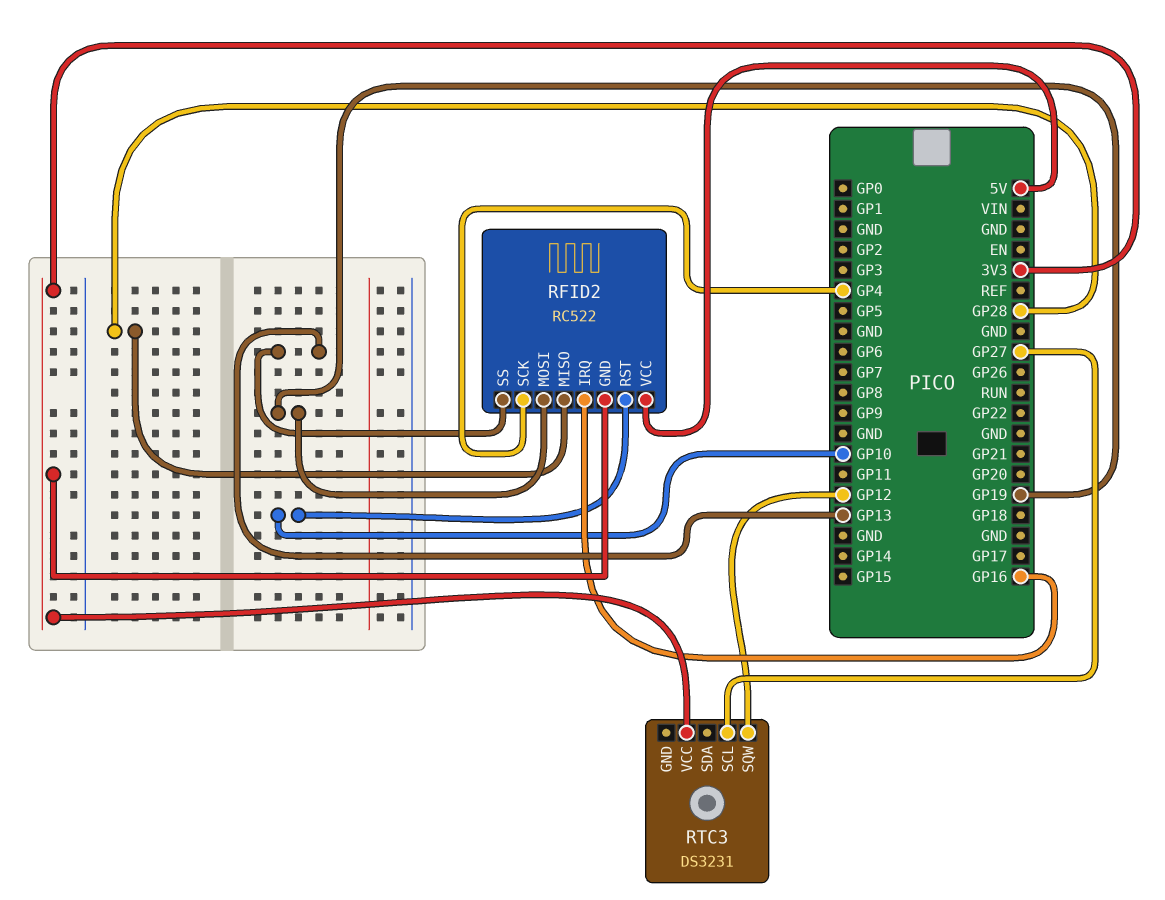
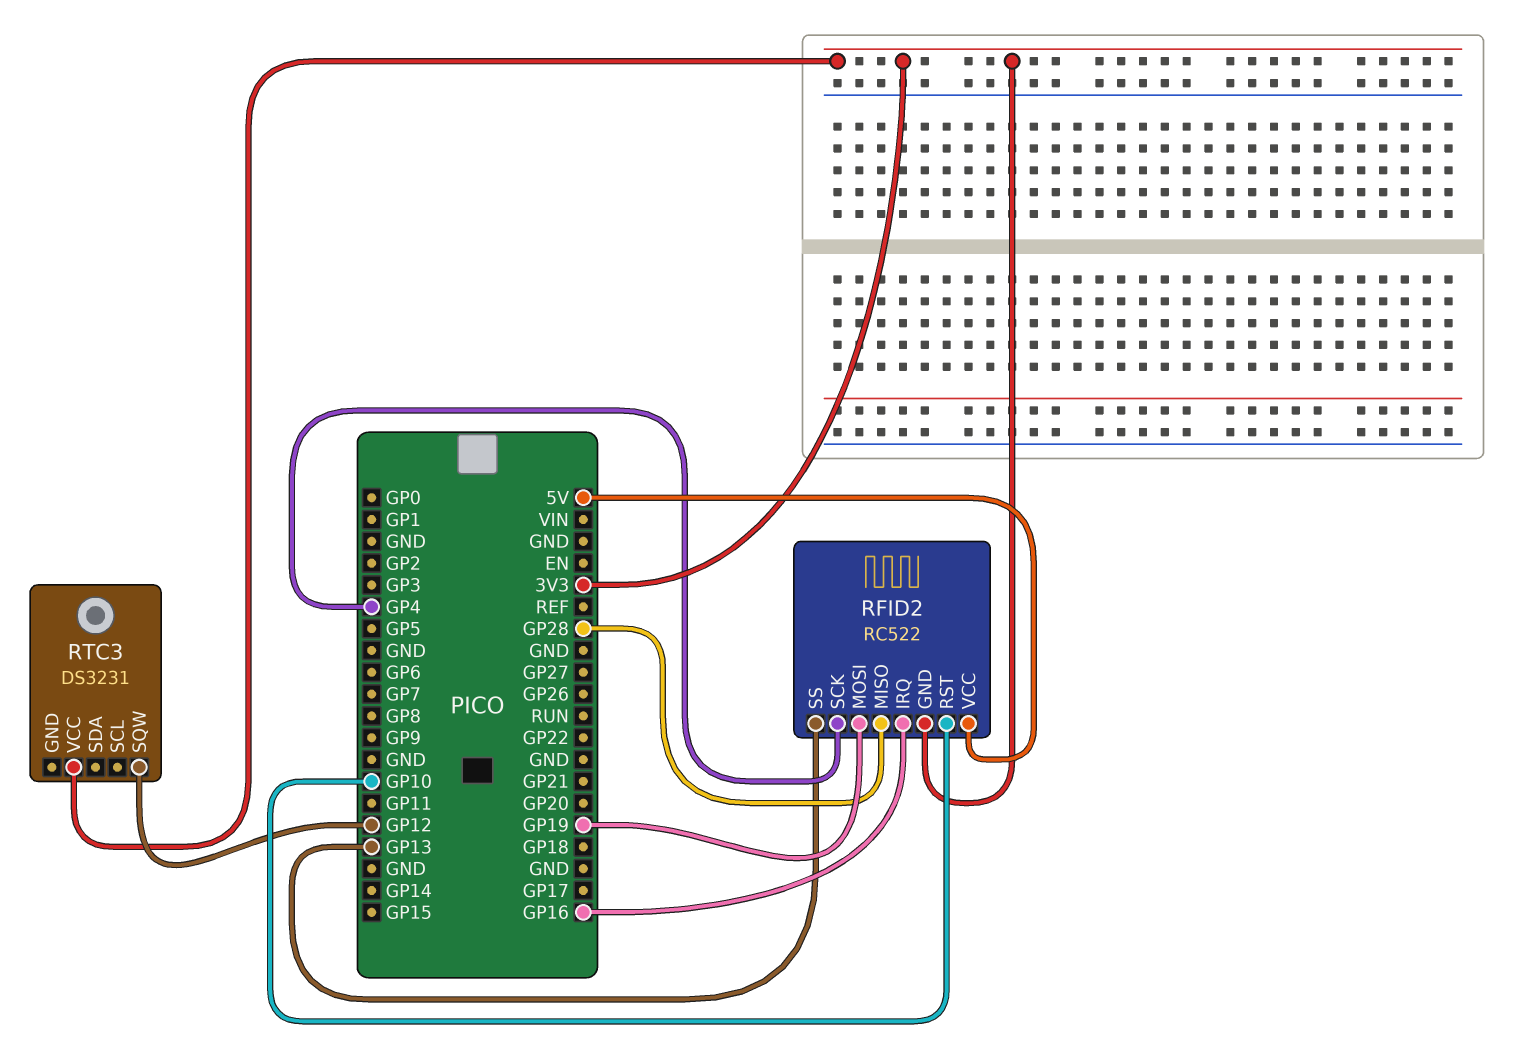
RTC3 pin SCL: GP27 -> none

